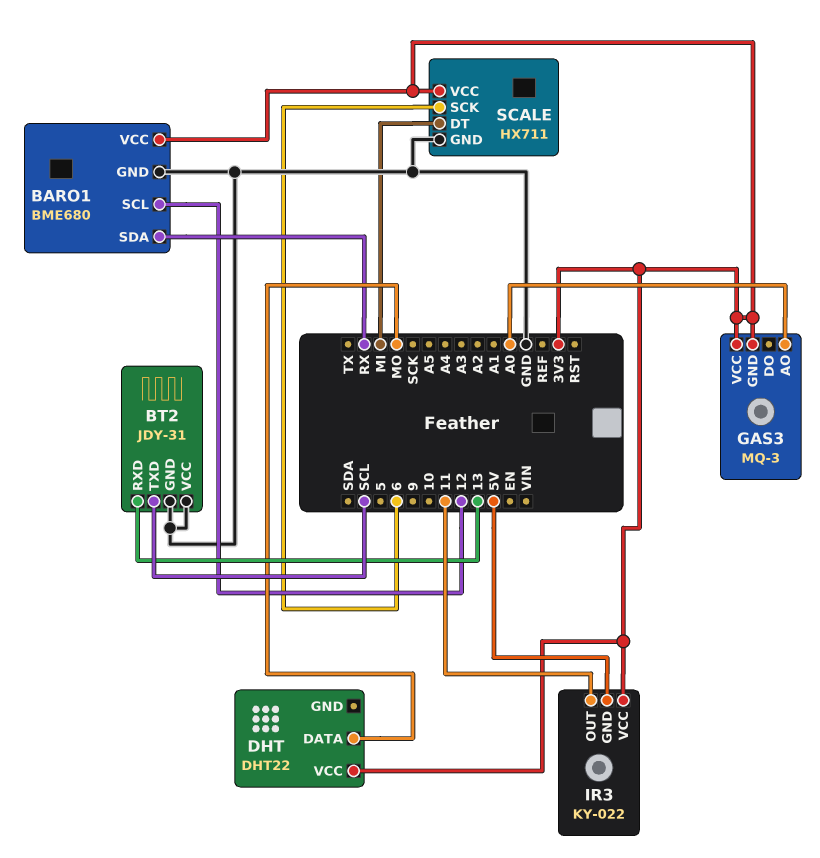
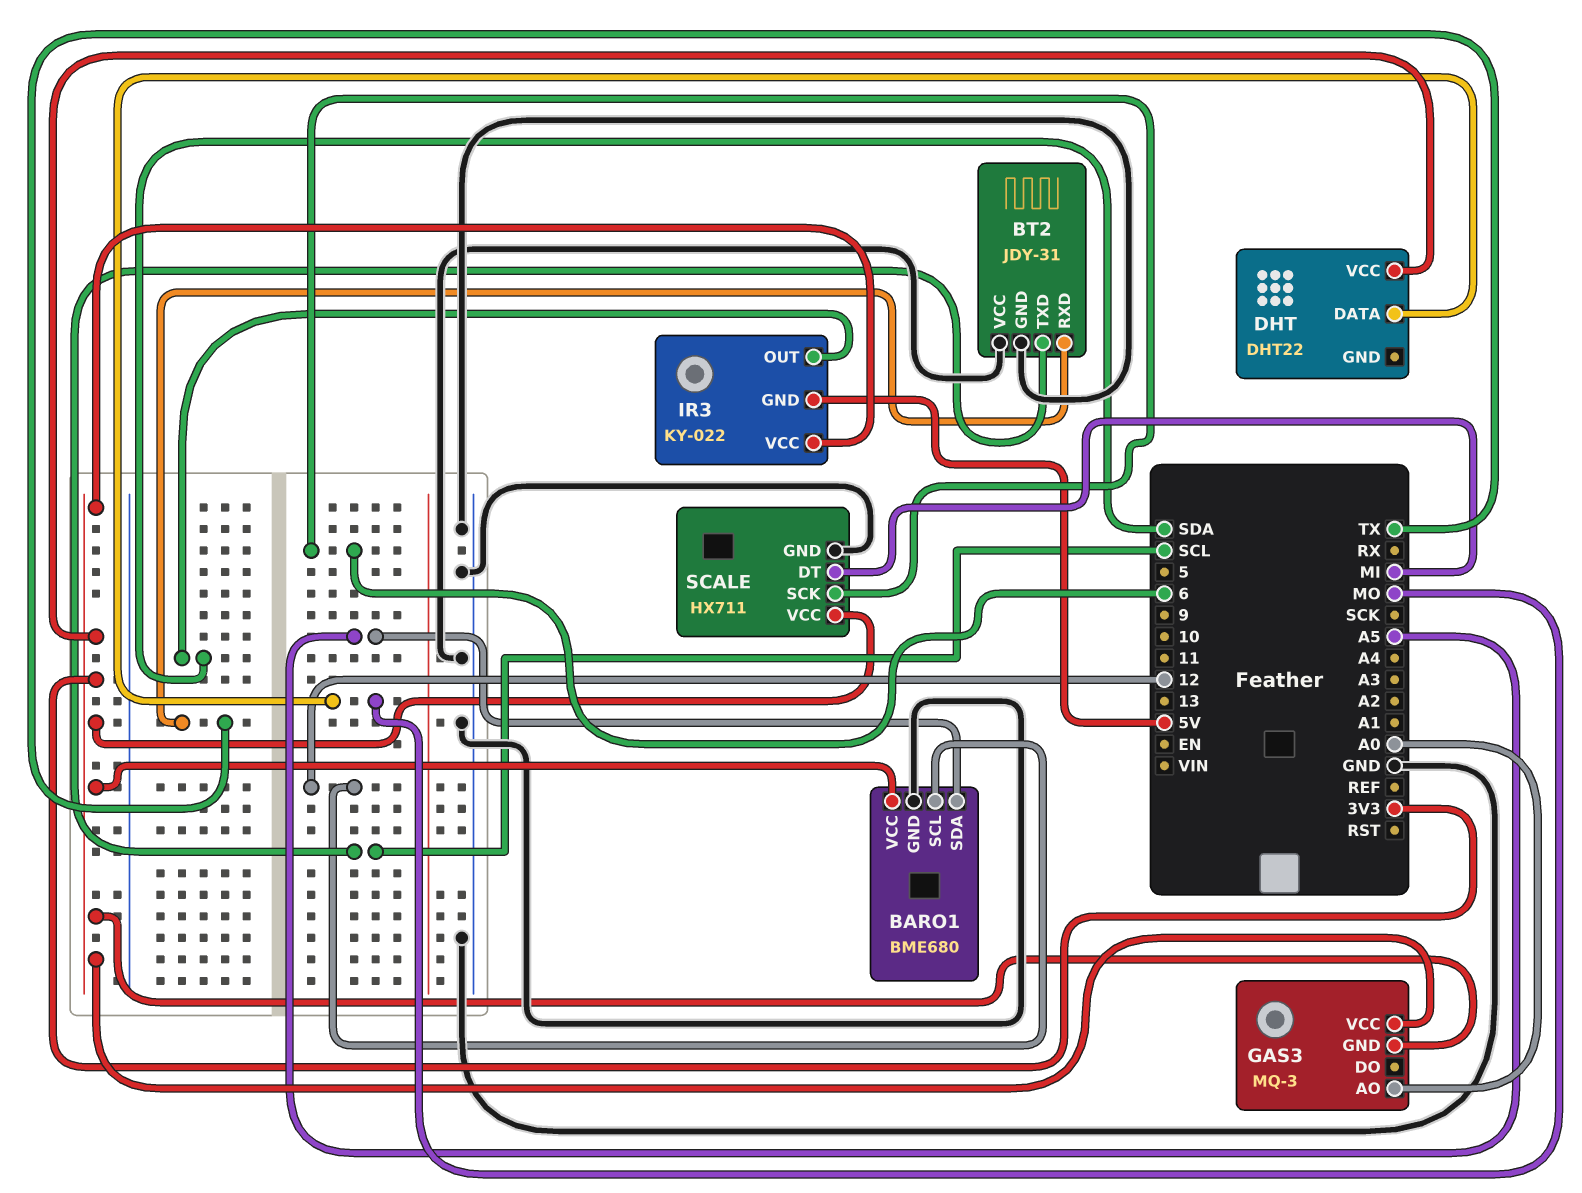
BARO1 pin SDA: RX -> A5
BT2 pin RXD: 13 -> TX
IR3 pin OUT: 11 -> SDA

